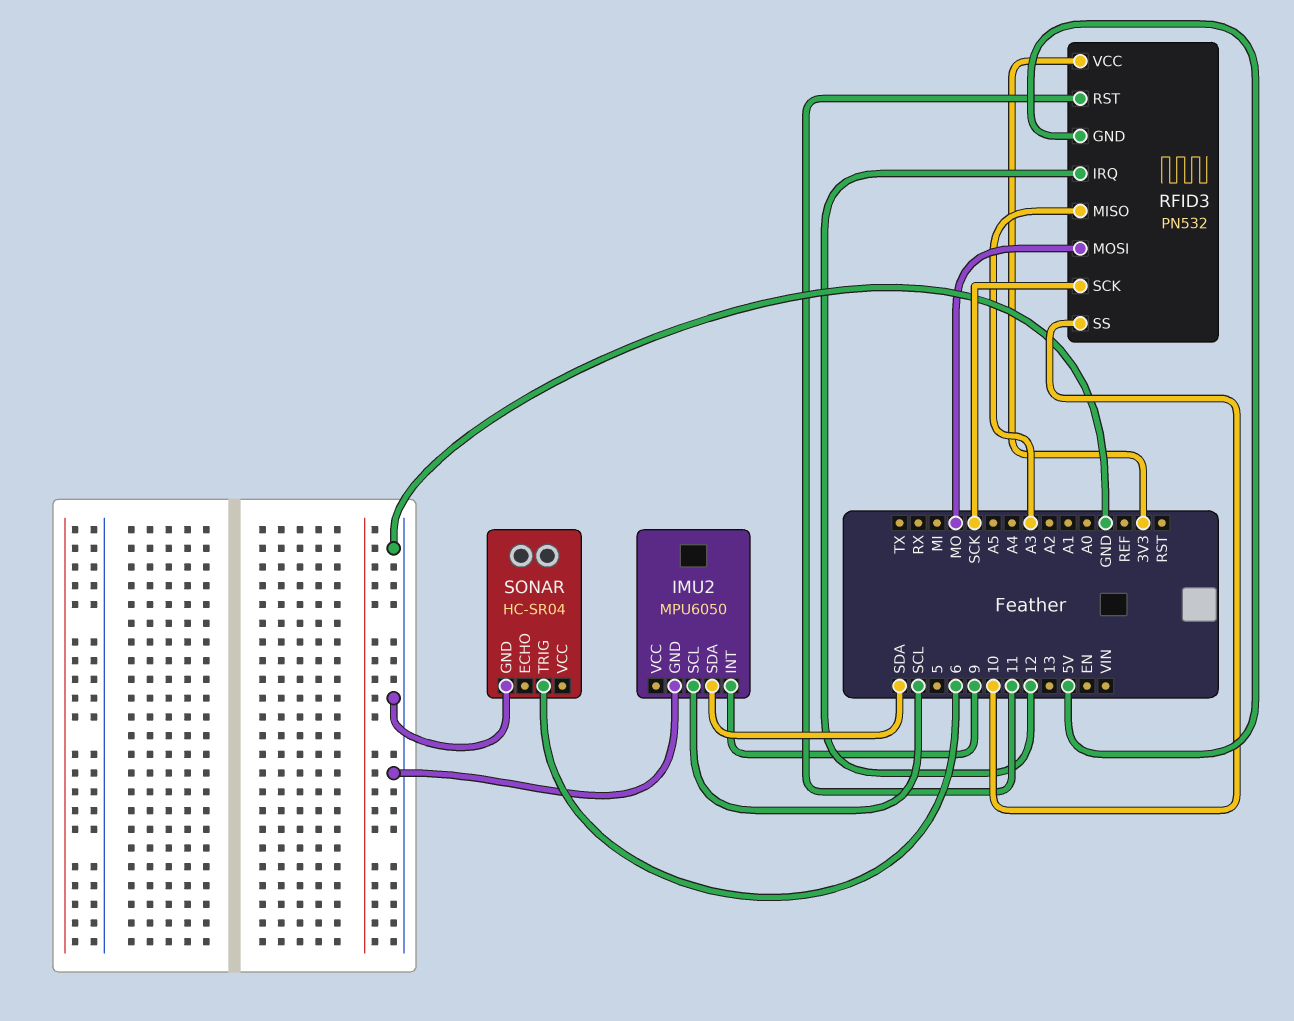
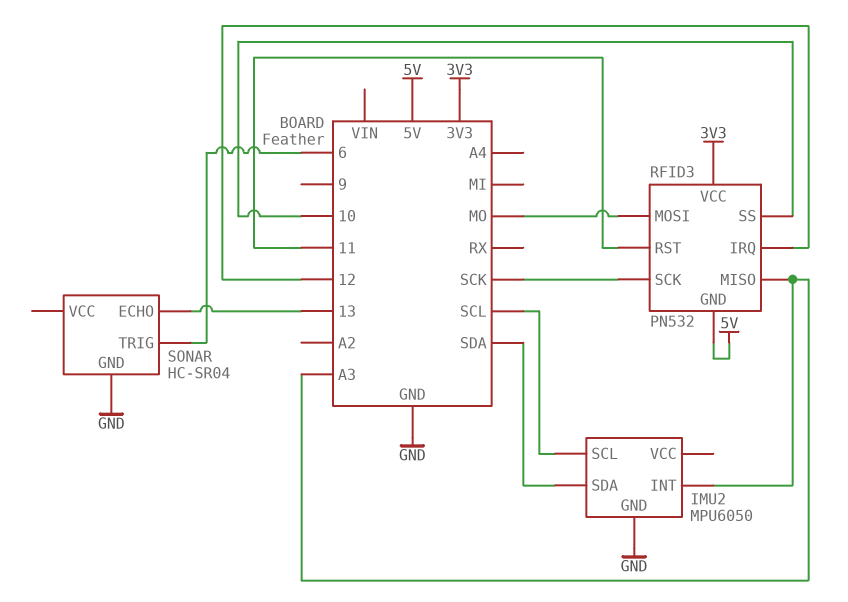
IMU2 pin INT: 9 -> A3
SONAR pin ECHO: none -> 13

